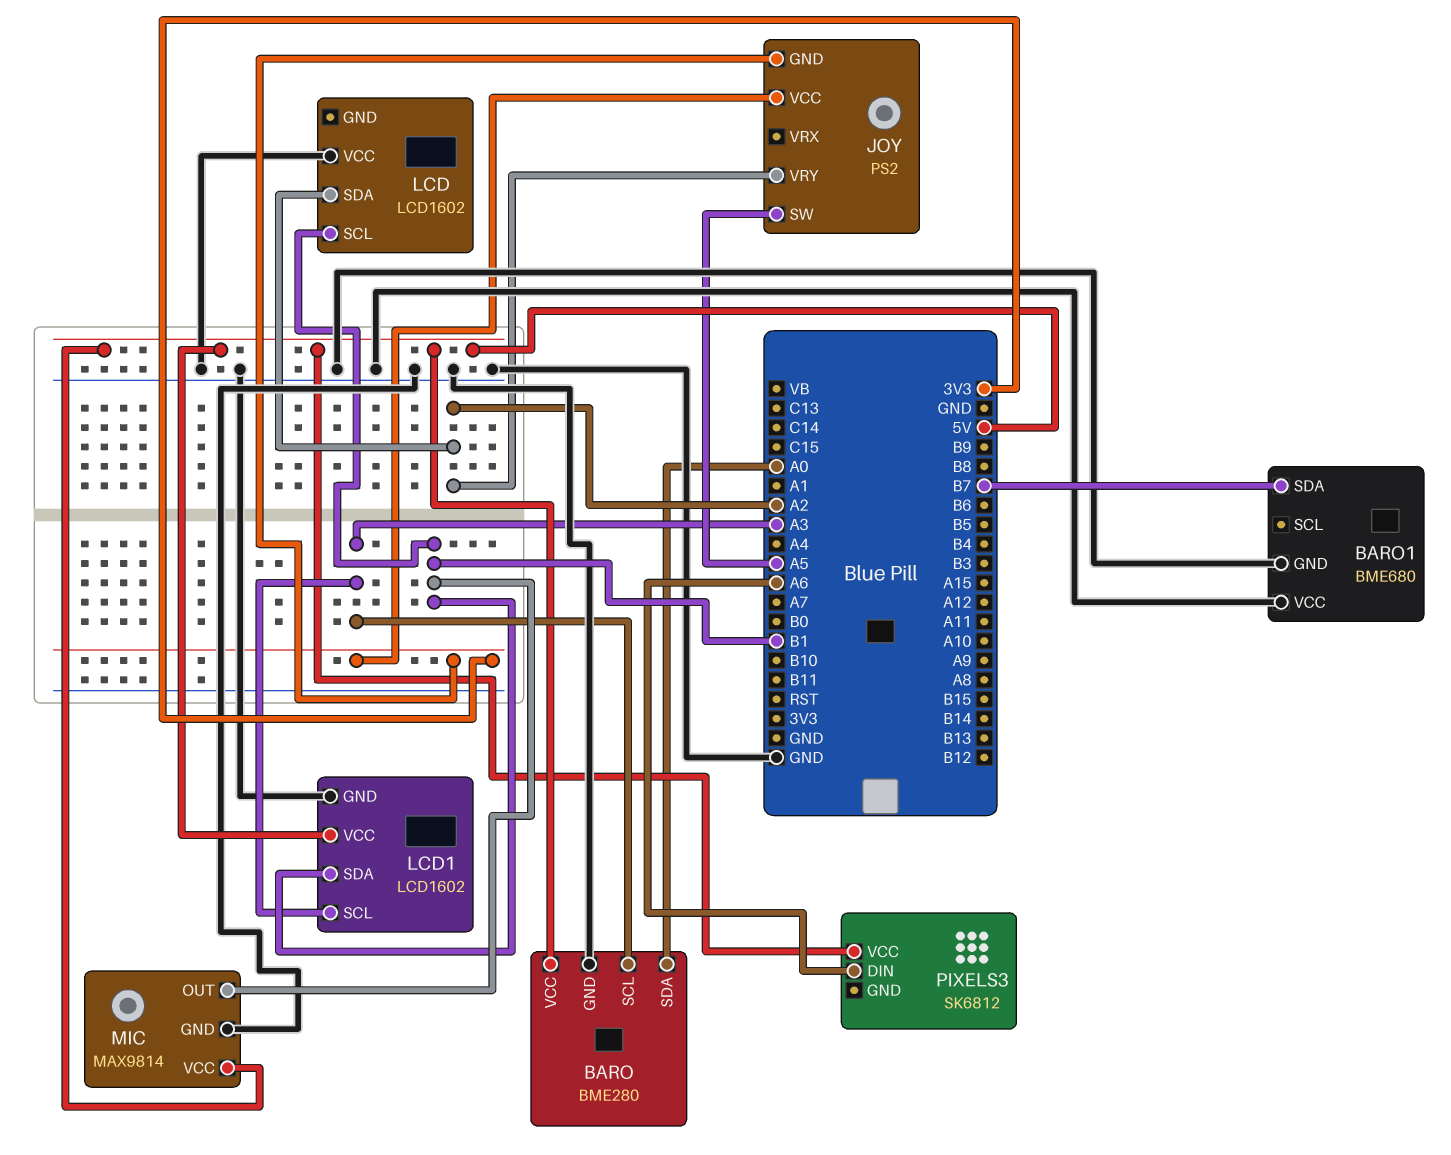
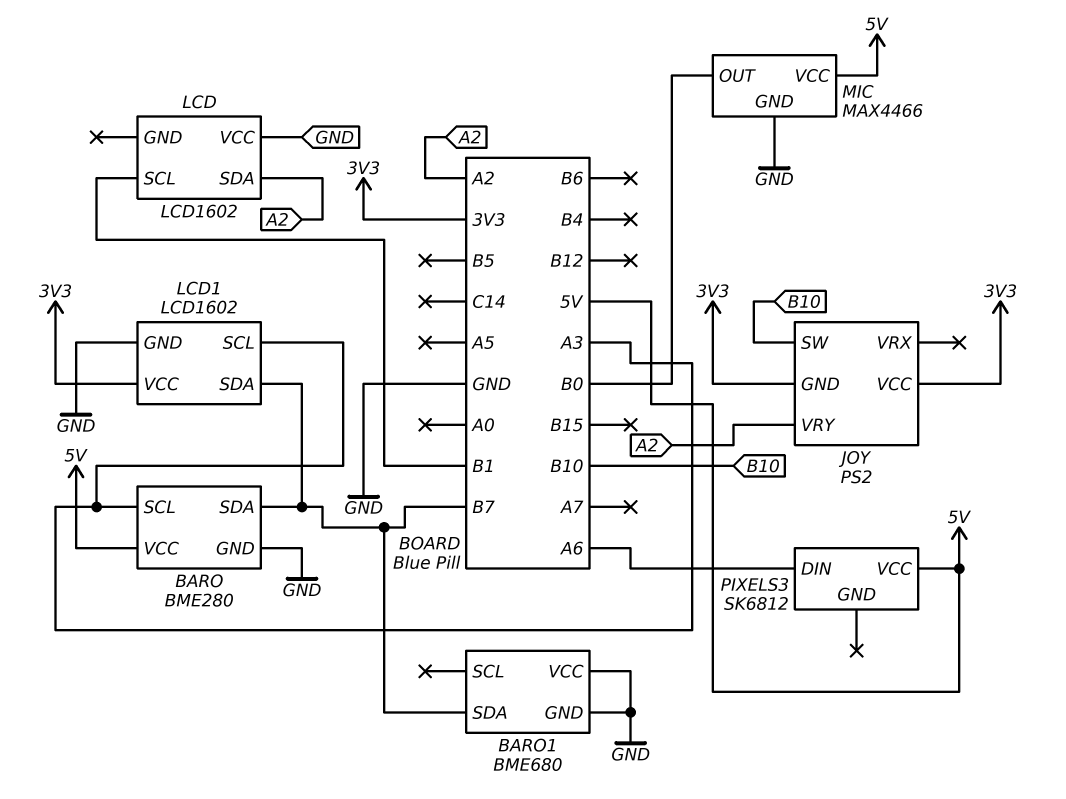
BARO pin SDA: A0 -> B7
JOY pin SW: A5 -> B10
LCD1 pin SDA: B1 -> B7
LCD1 pin VCC: 5V -> 3V3
MIC: MAX9814 -> MAX4466
MIC pin OUT: B1 -> B0

